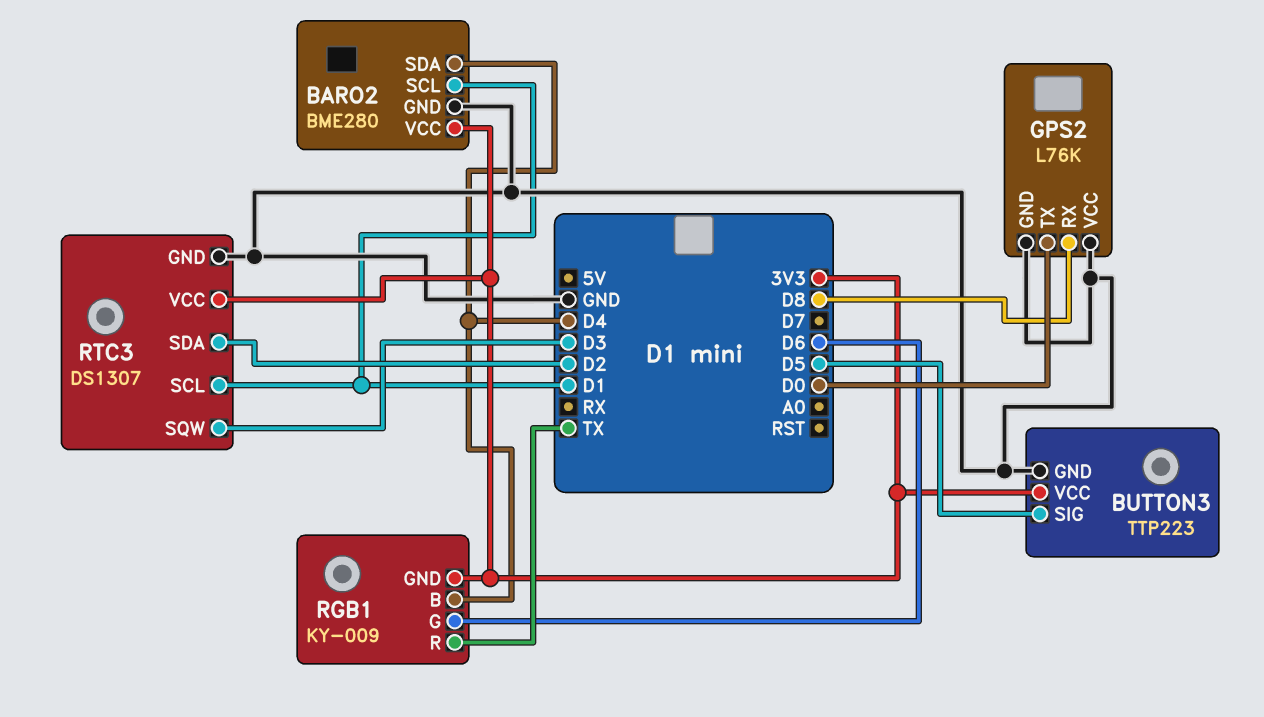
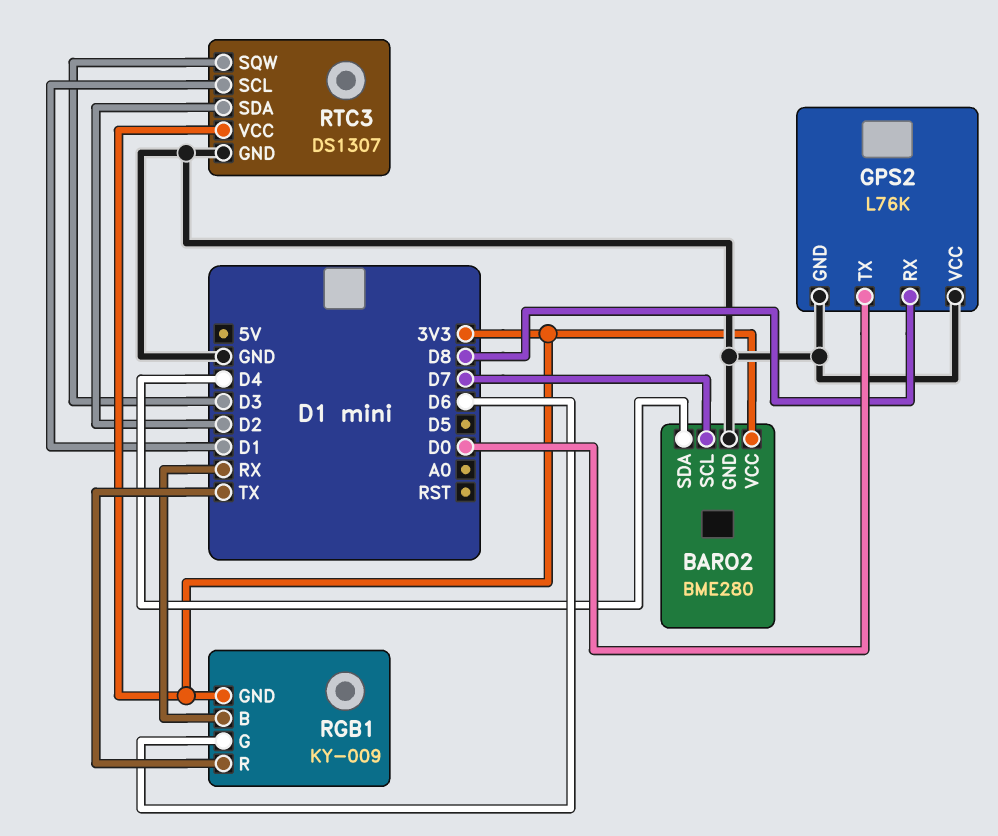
BARO2 pin SCL: D1 -> D7
BUTTON3: TTP223 -> none
BUTTON3 pin GND: GND -> none
BUTTON3 pin SIG: D5 -> none
BUTTON3 pin VCC: 3V3 -> none
RGB1 pin B: D4 -> RX

